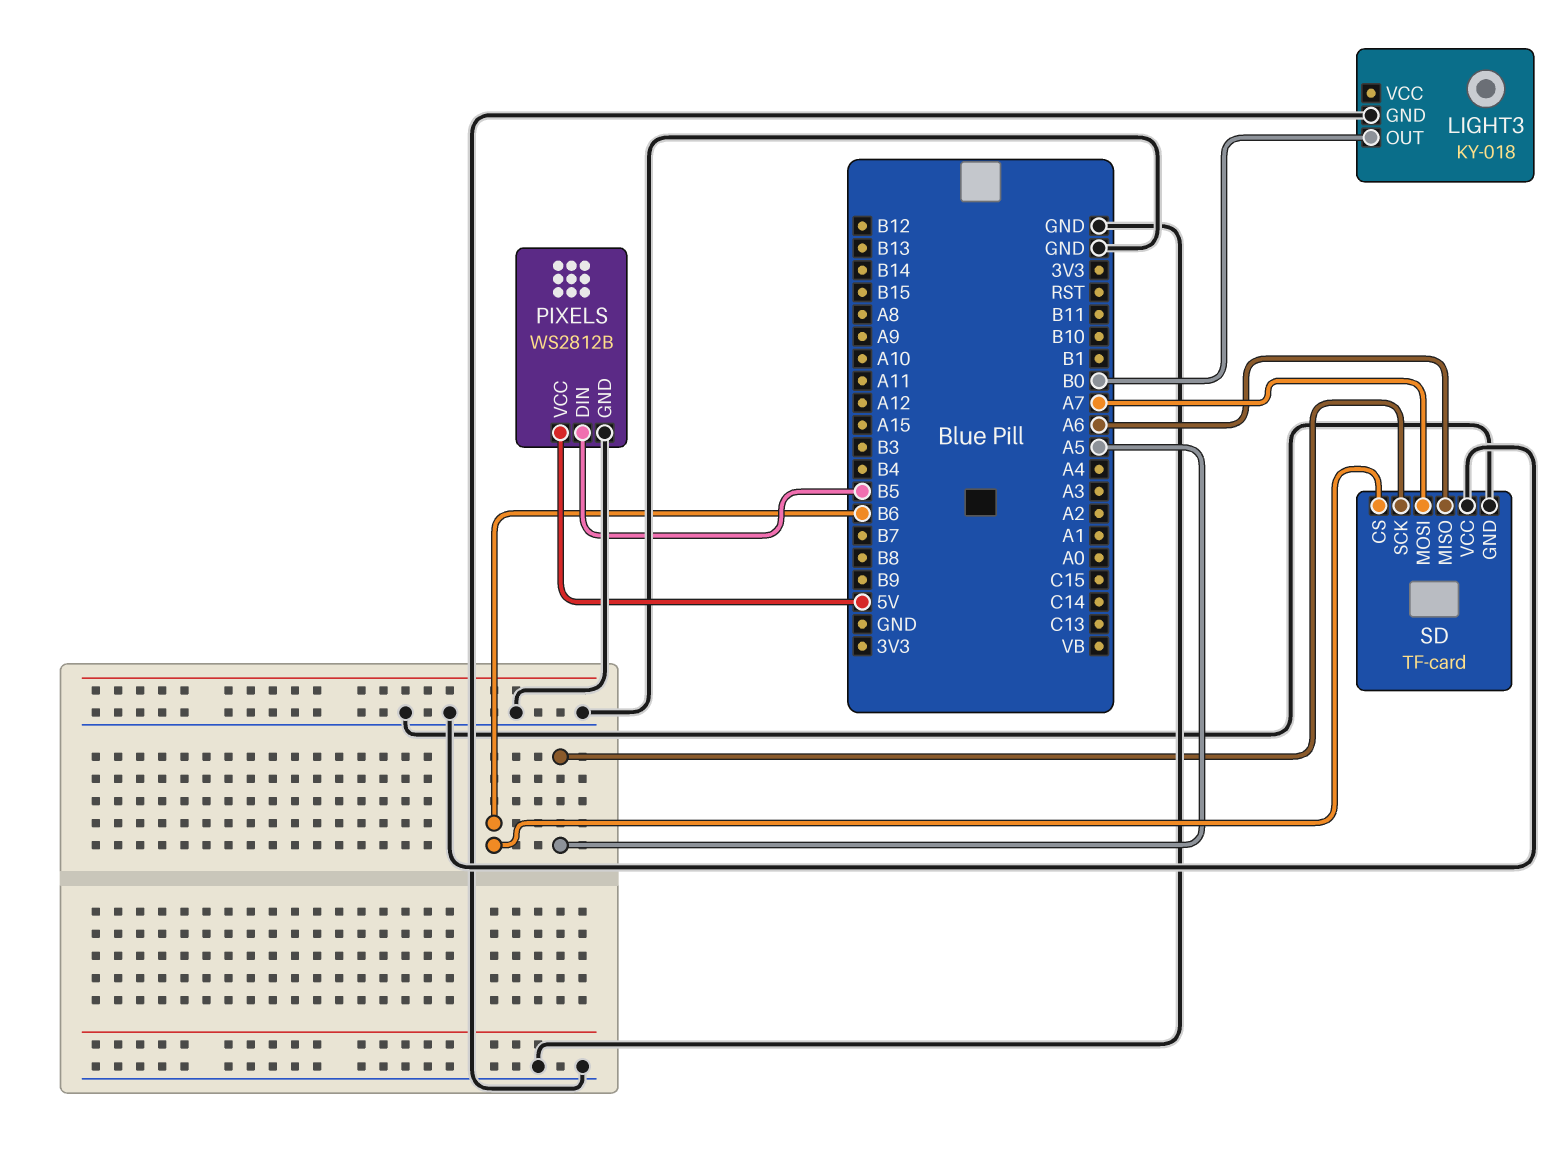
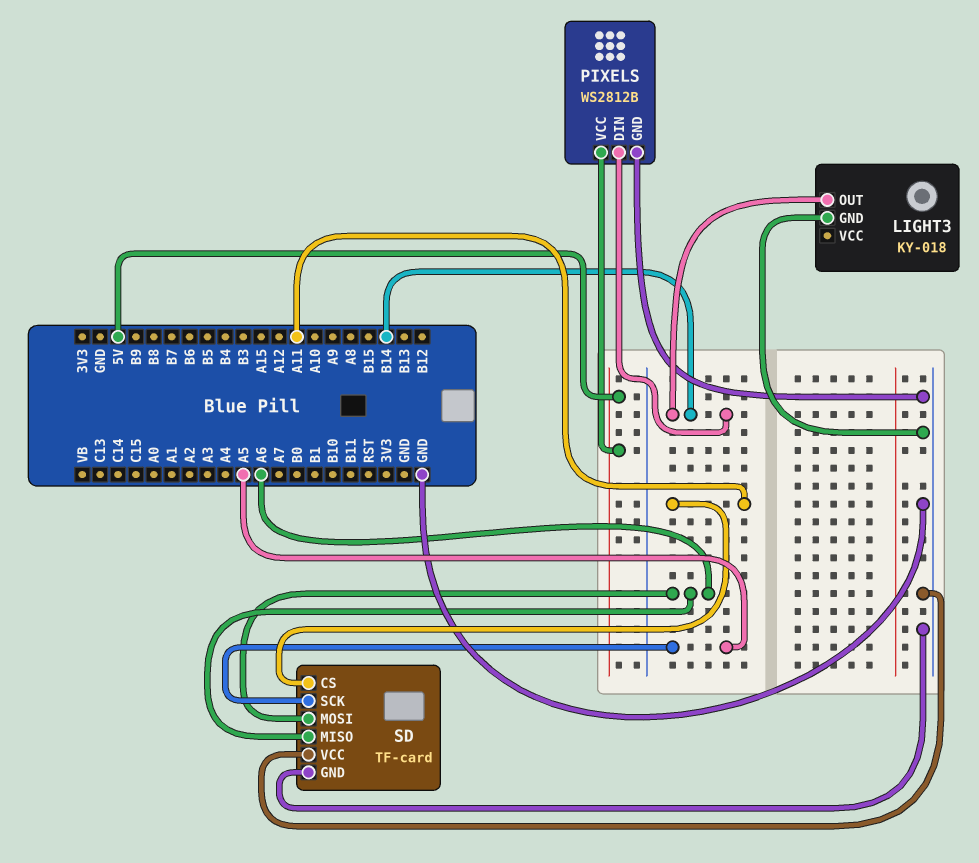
LIGHT3 pin OUT: B0 -> B14
PIXELS pin DIN: B5 -> B14
SD pin CS: B6 -> A11
SD pin MOSI: A7 -> A6

